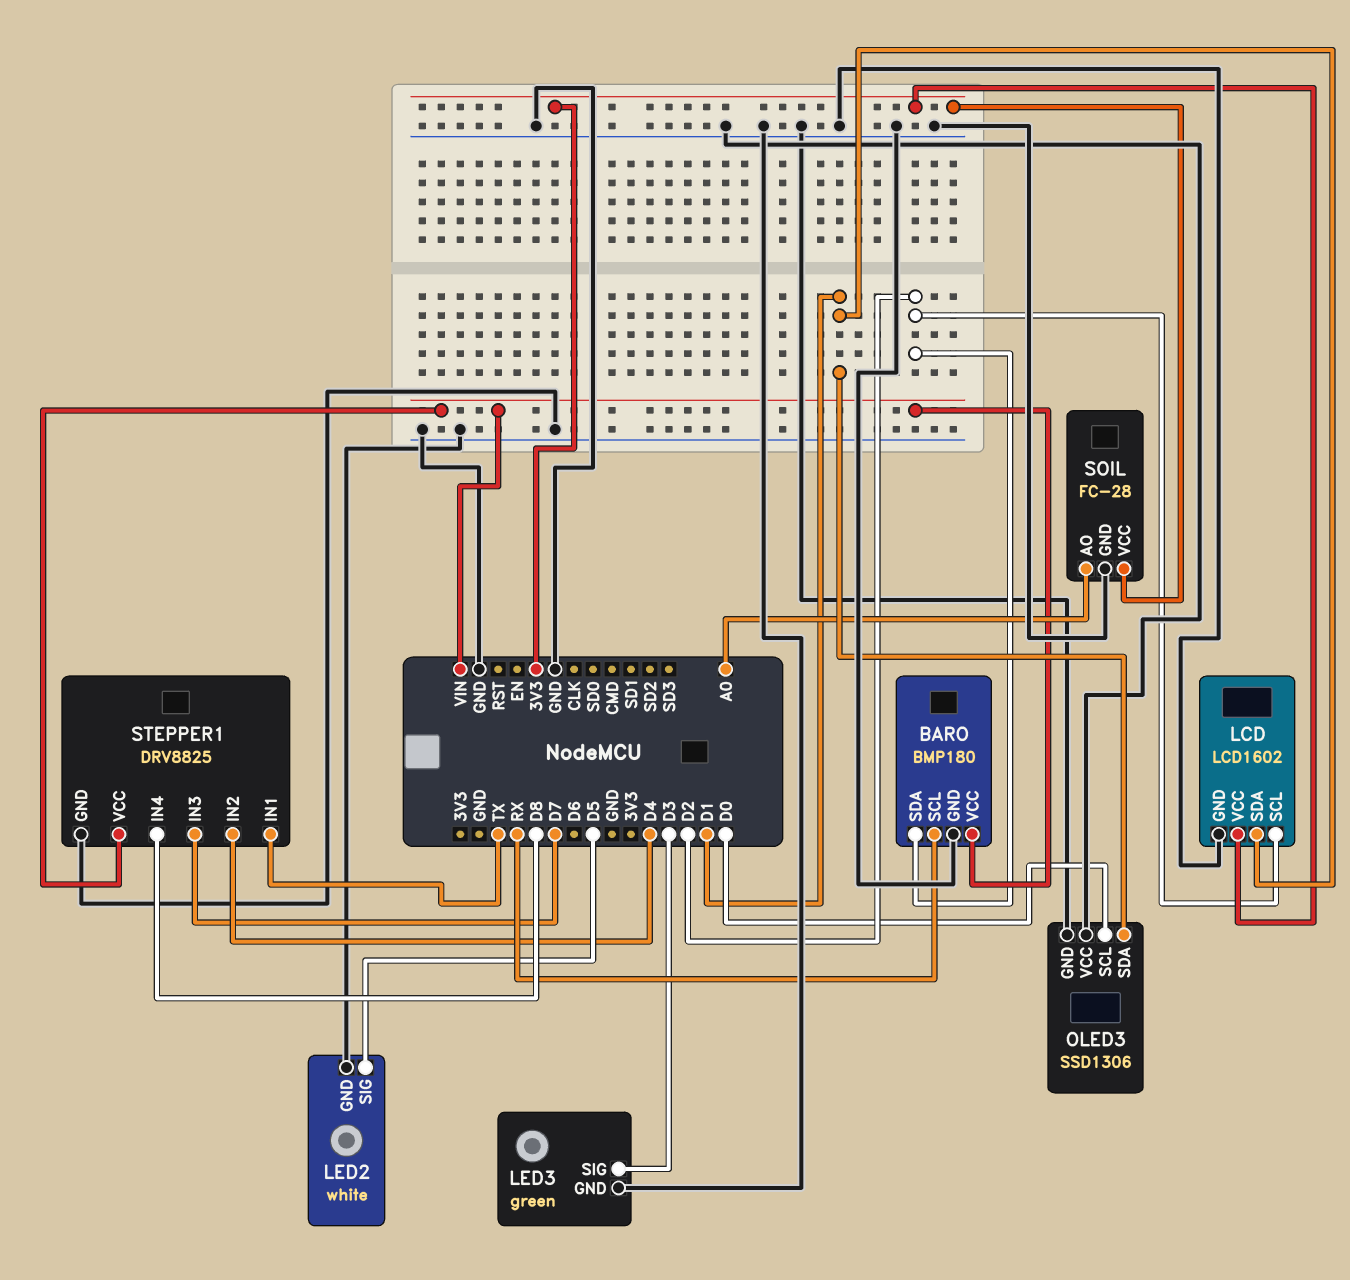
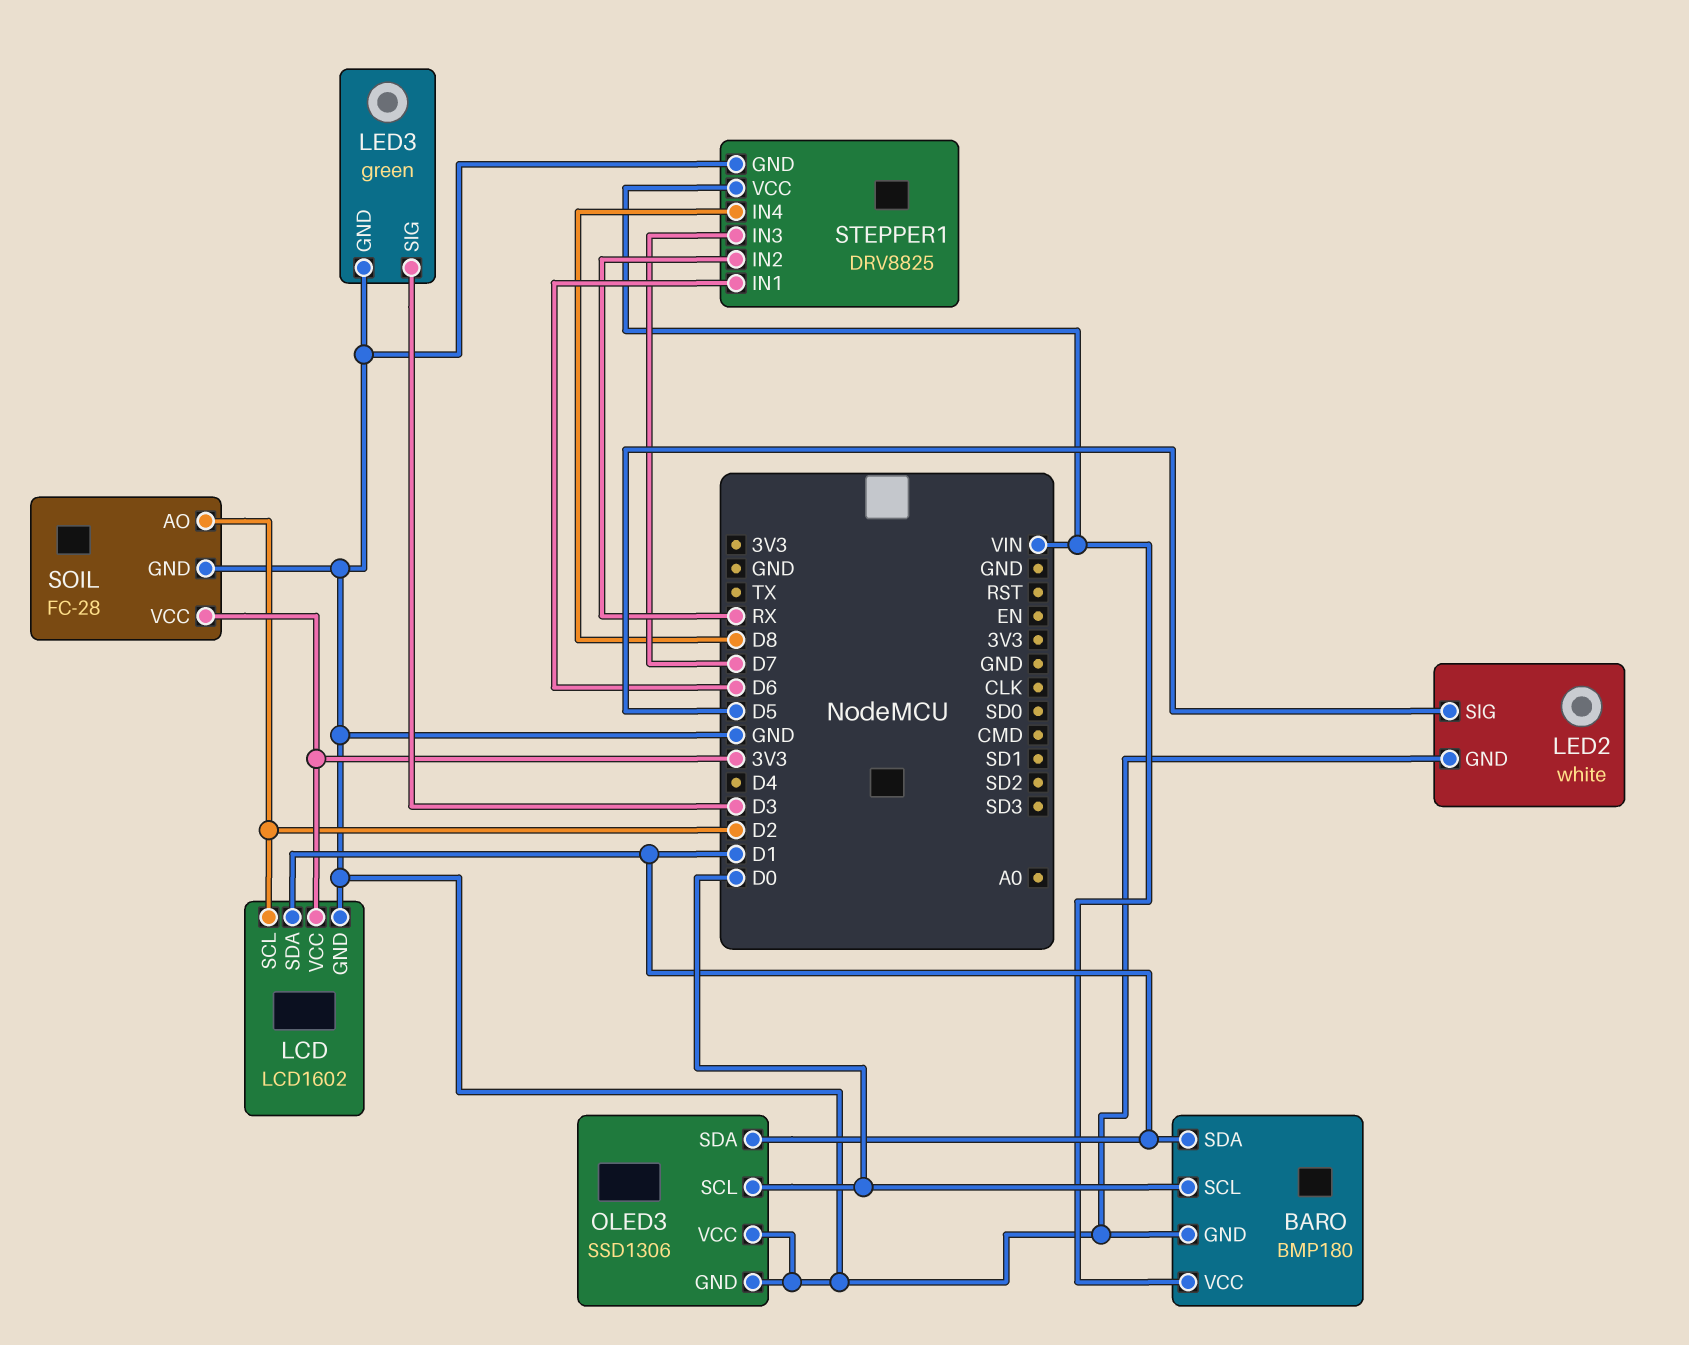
BARO pin SCL: RX -> D0
BARO pin SDA: D2 -> D1
SOIL pin AO: A0 -> D2
STEPPER1 pin IN1: TX -> D6
STEPPER1 pin IN2: D4 -> RX

